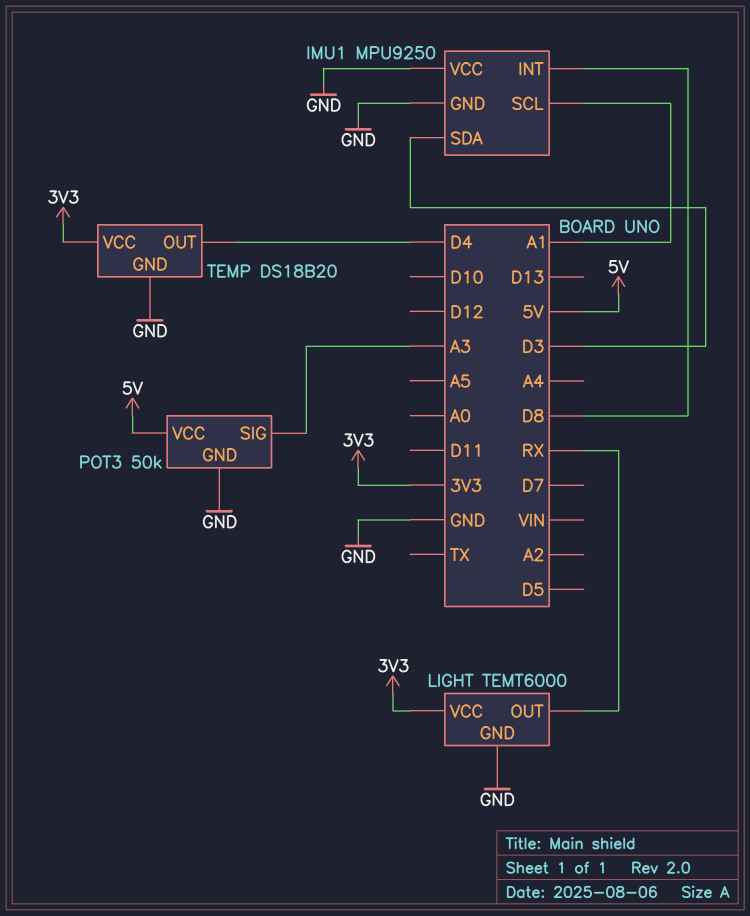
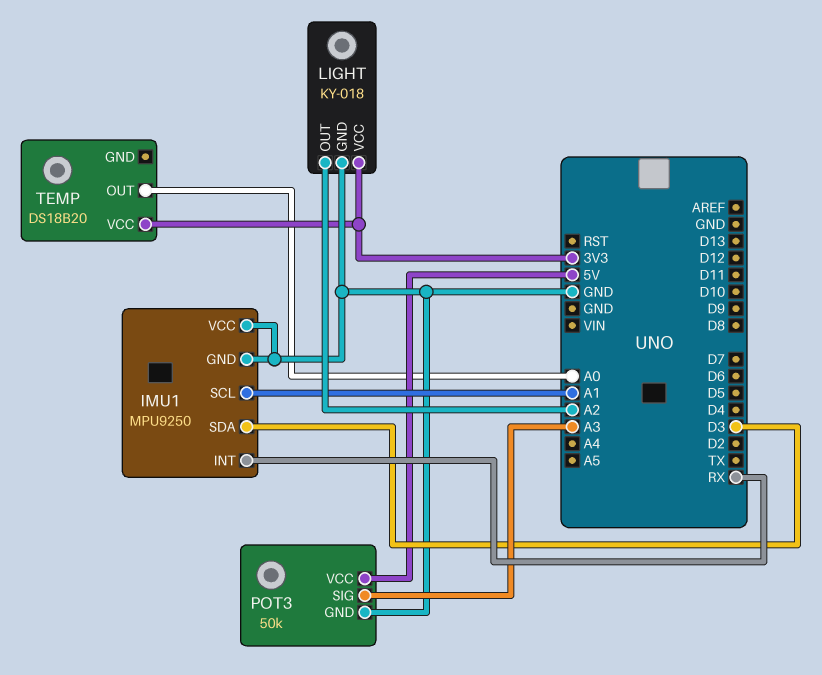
IMU1 pin INT: D8 -> RX
LIGHT: TEMT6000 -> KY-018
LIGHT pin OUT: RX -> A2
TEMP pin GND: GND -> none
TEMP pin OUT: D4 -> A0

